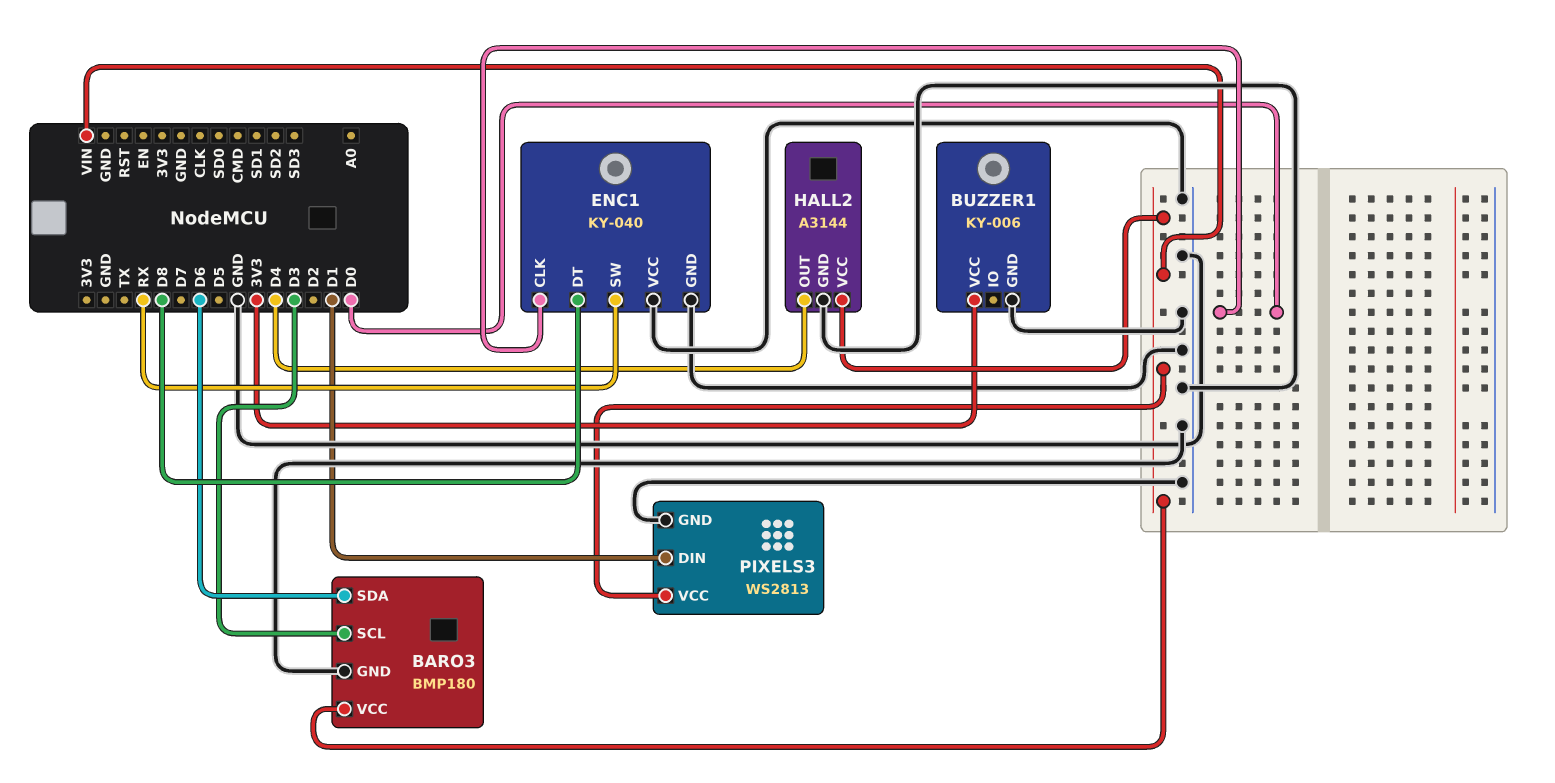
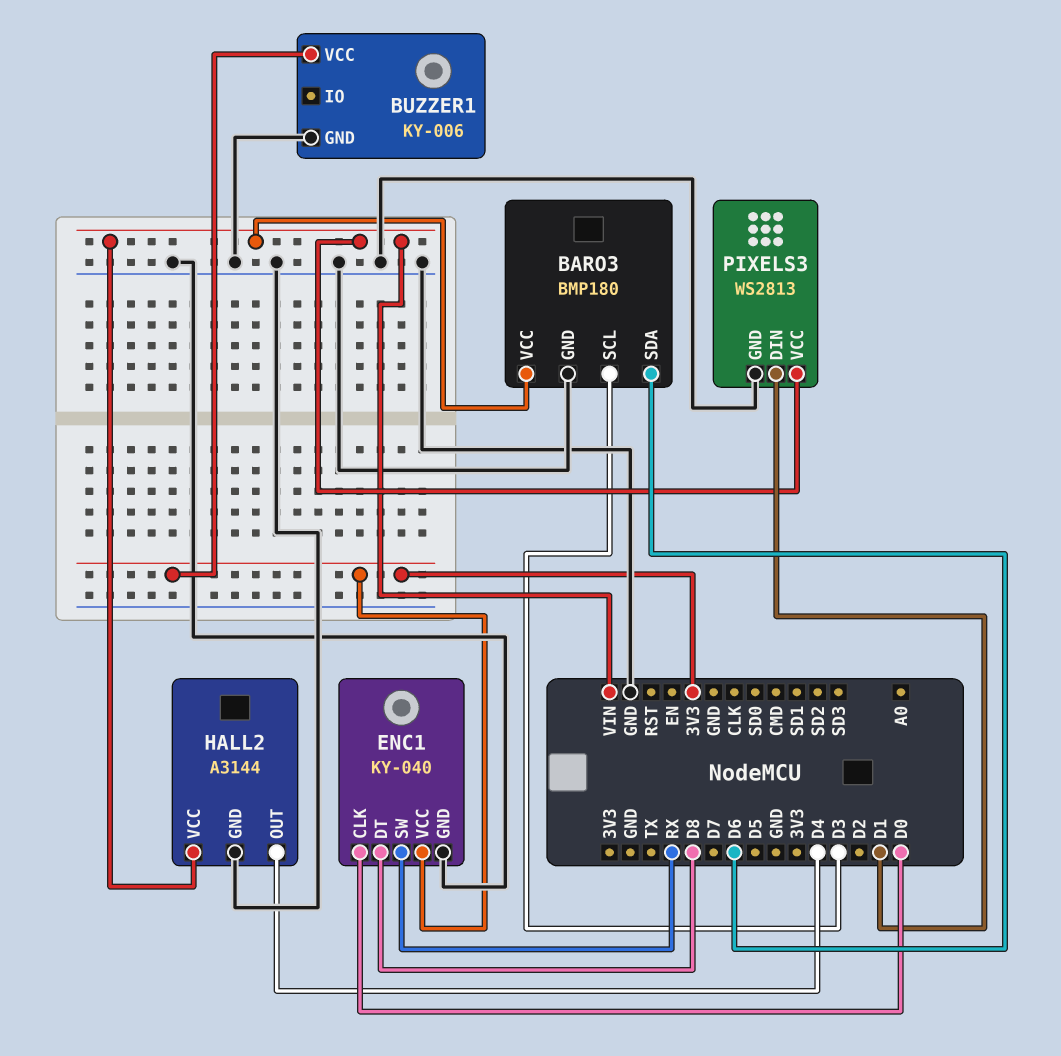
ENC1 pin VCC: GND -> 3V3

